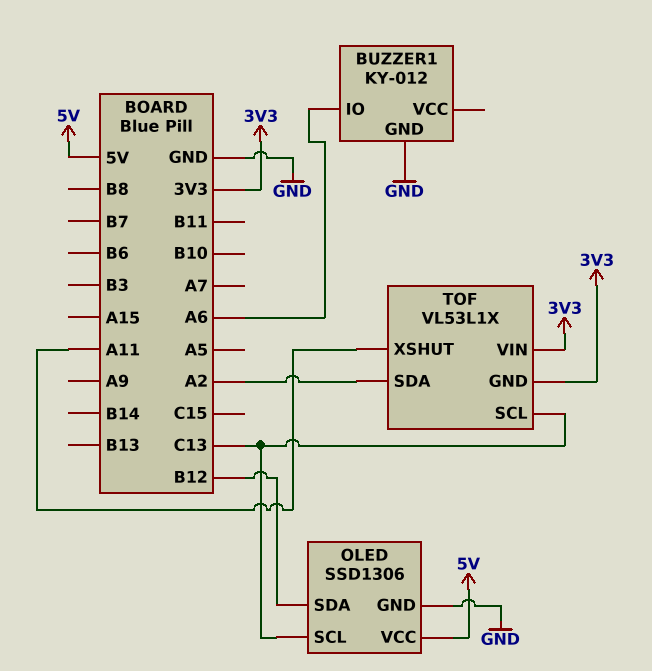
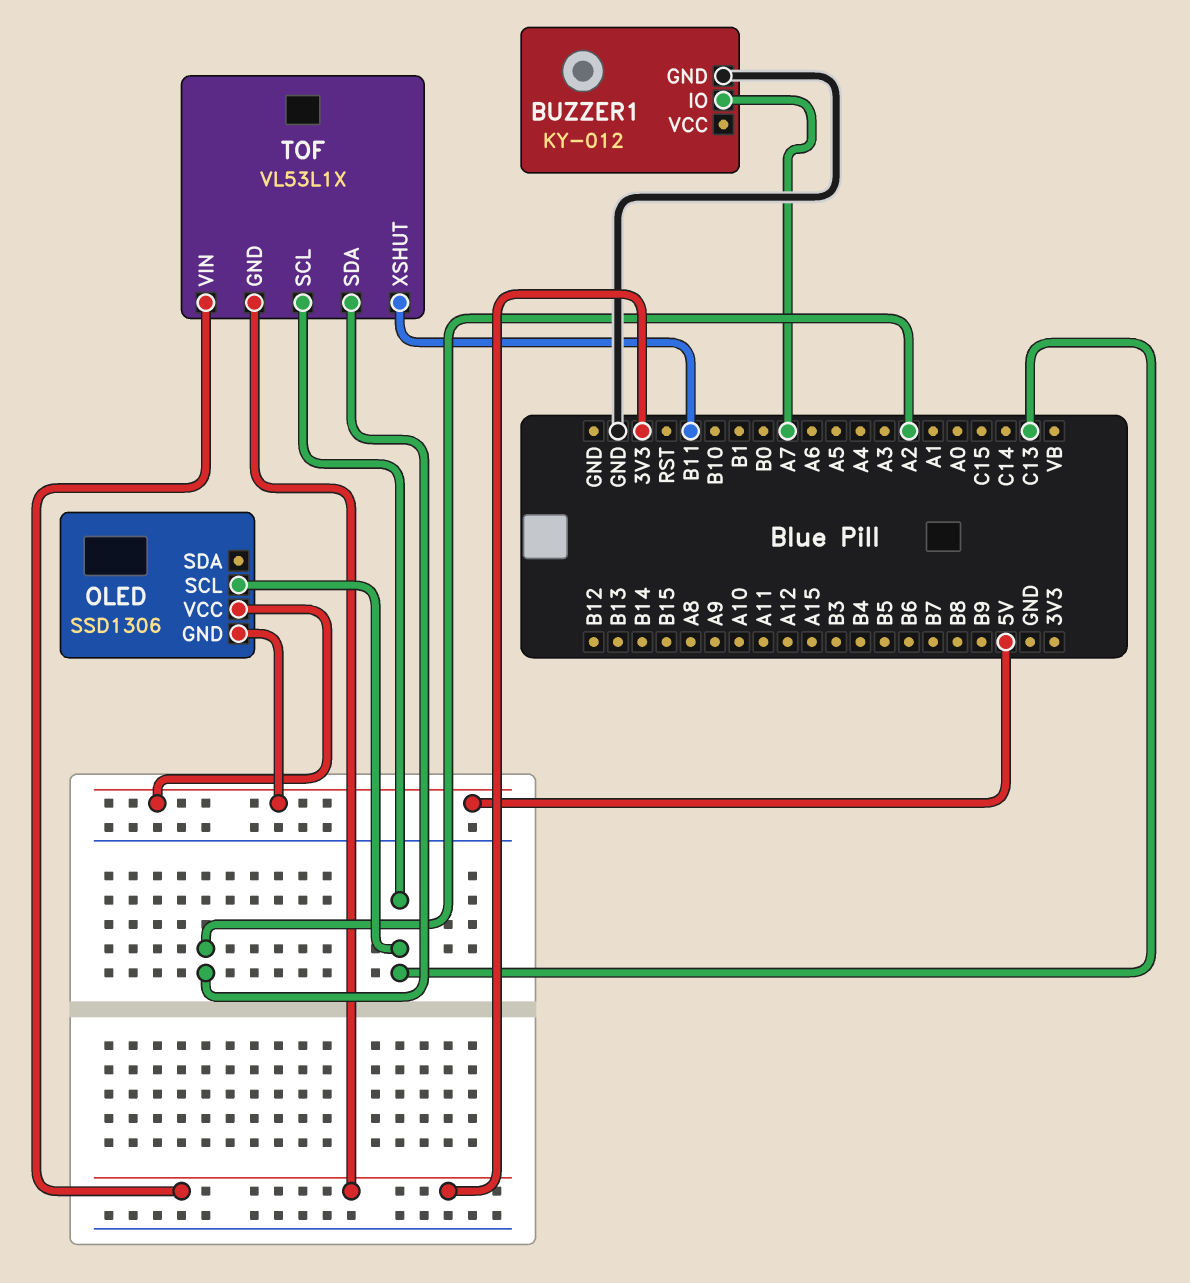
BUZZER1 pin IO: A6 -> A7
OLED pin GND: GND -> 5V
OLED pin SDA: B12 -> none
TOF pin XSHUT: A11 -> B11

